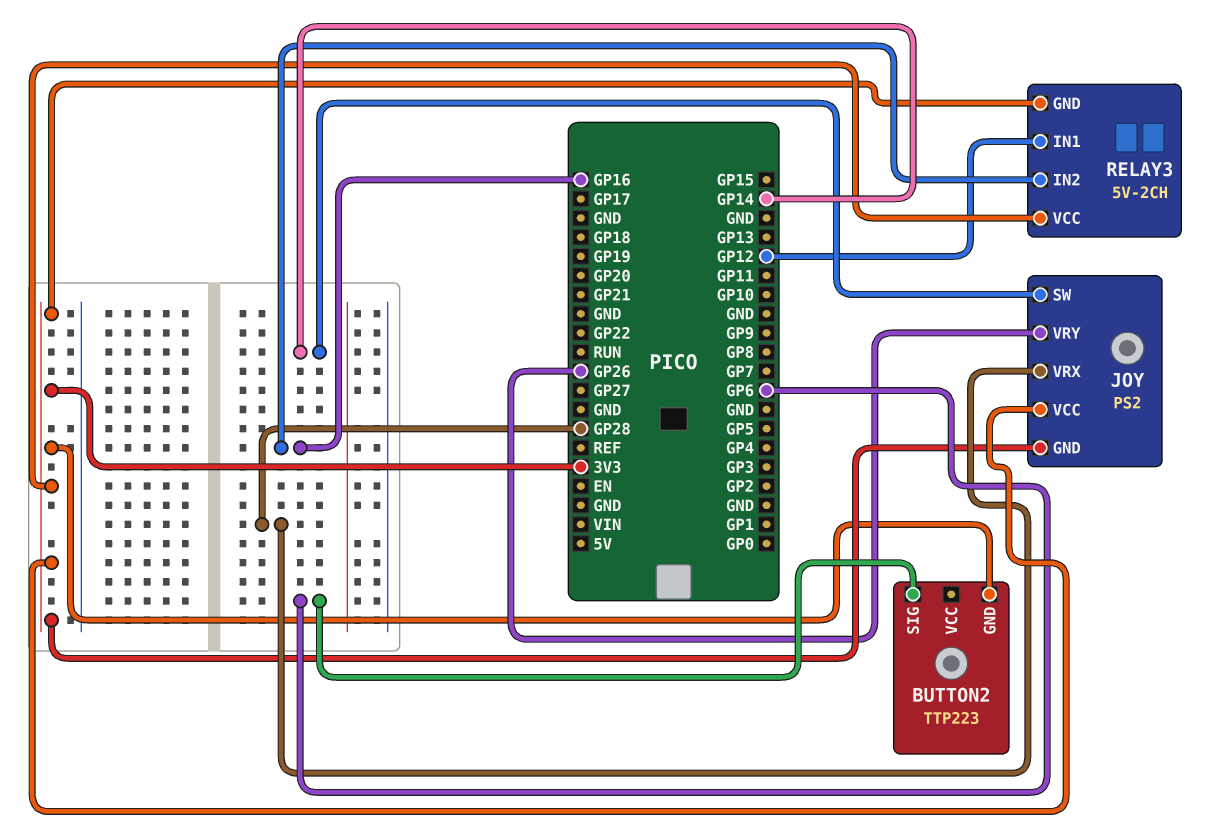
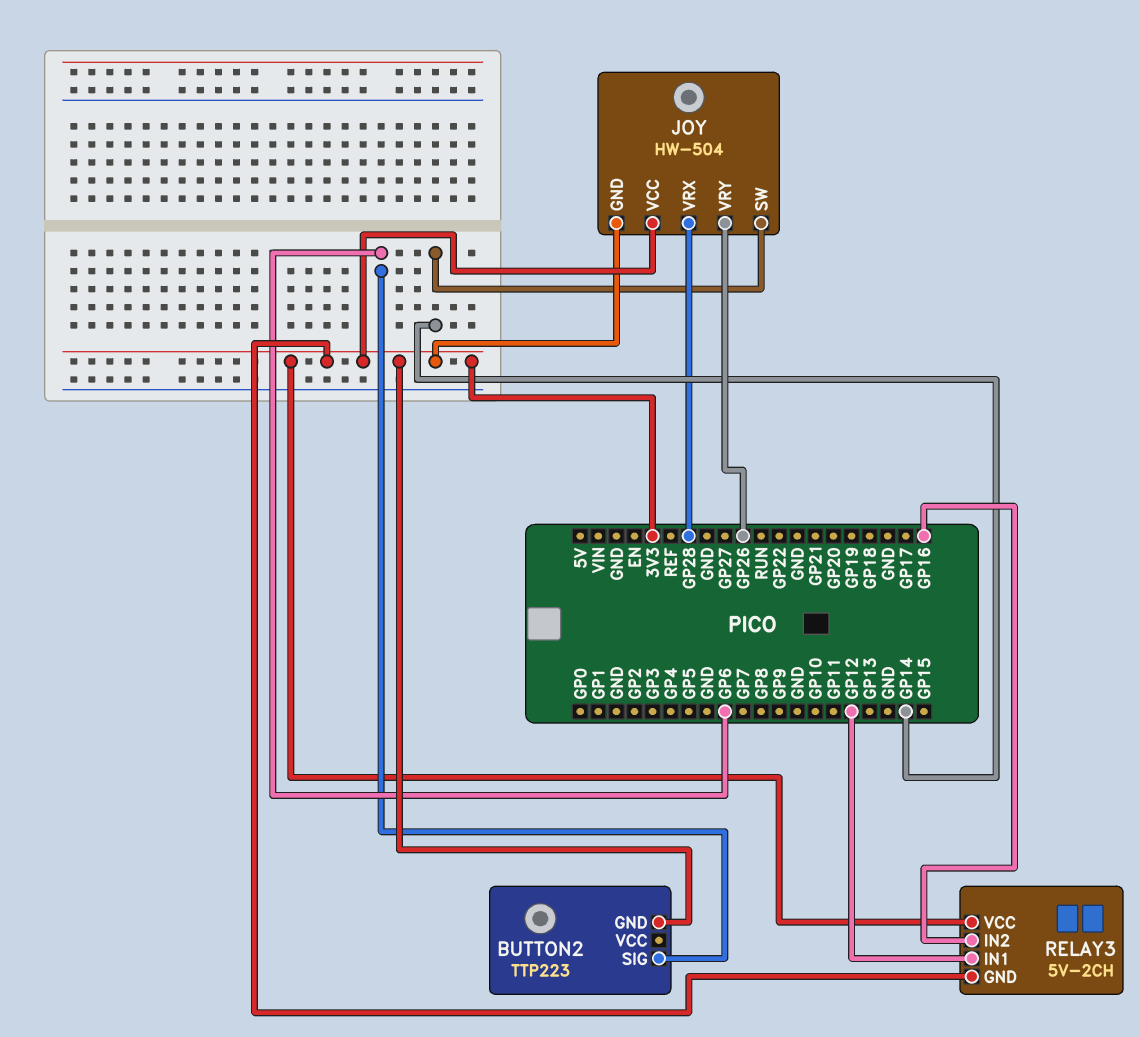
JOY: PS2 -> HW-504

